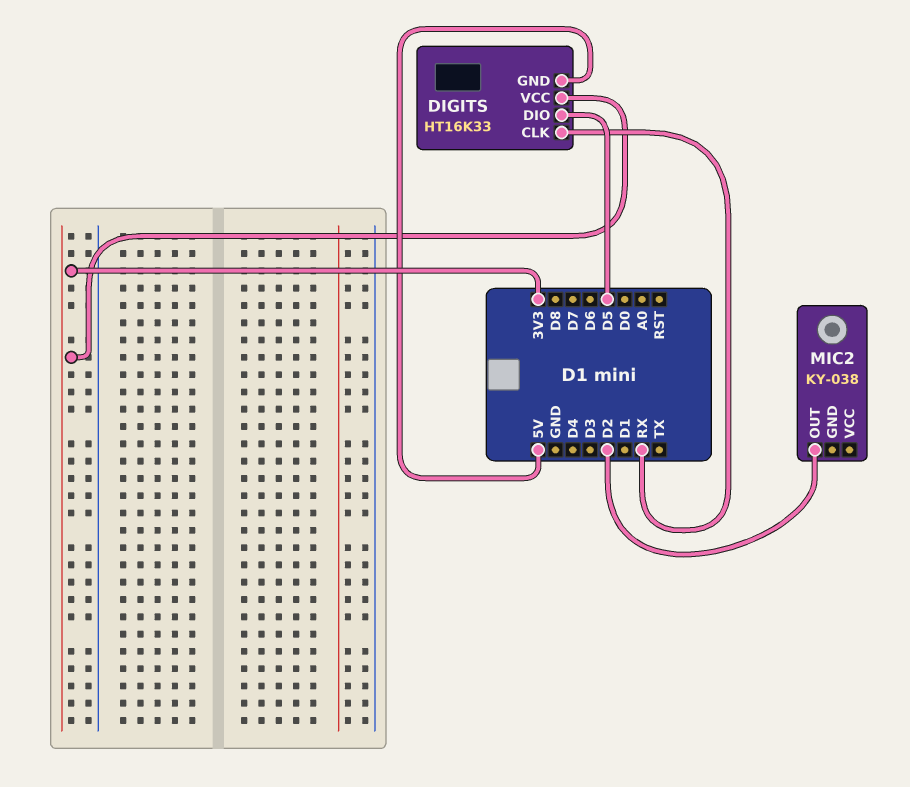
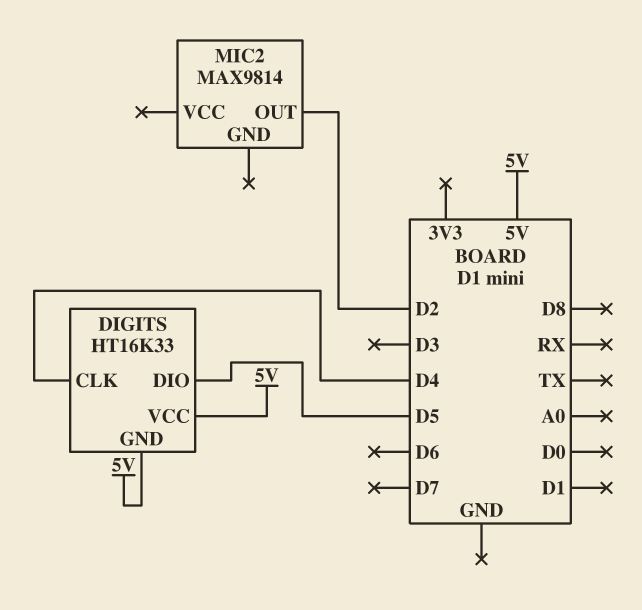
DIGITS pin CLK: RX -> D4
DIGITS pin VCC: 3V3 -> 5V
MIC2: KY-038 -> MAX9814

